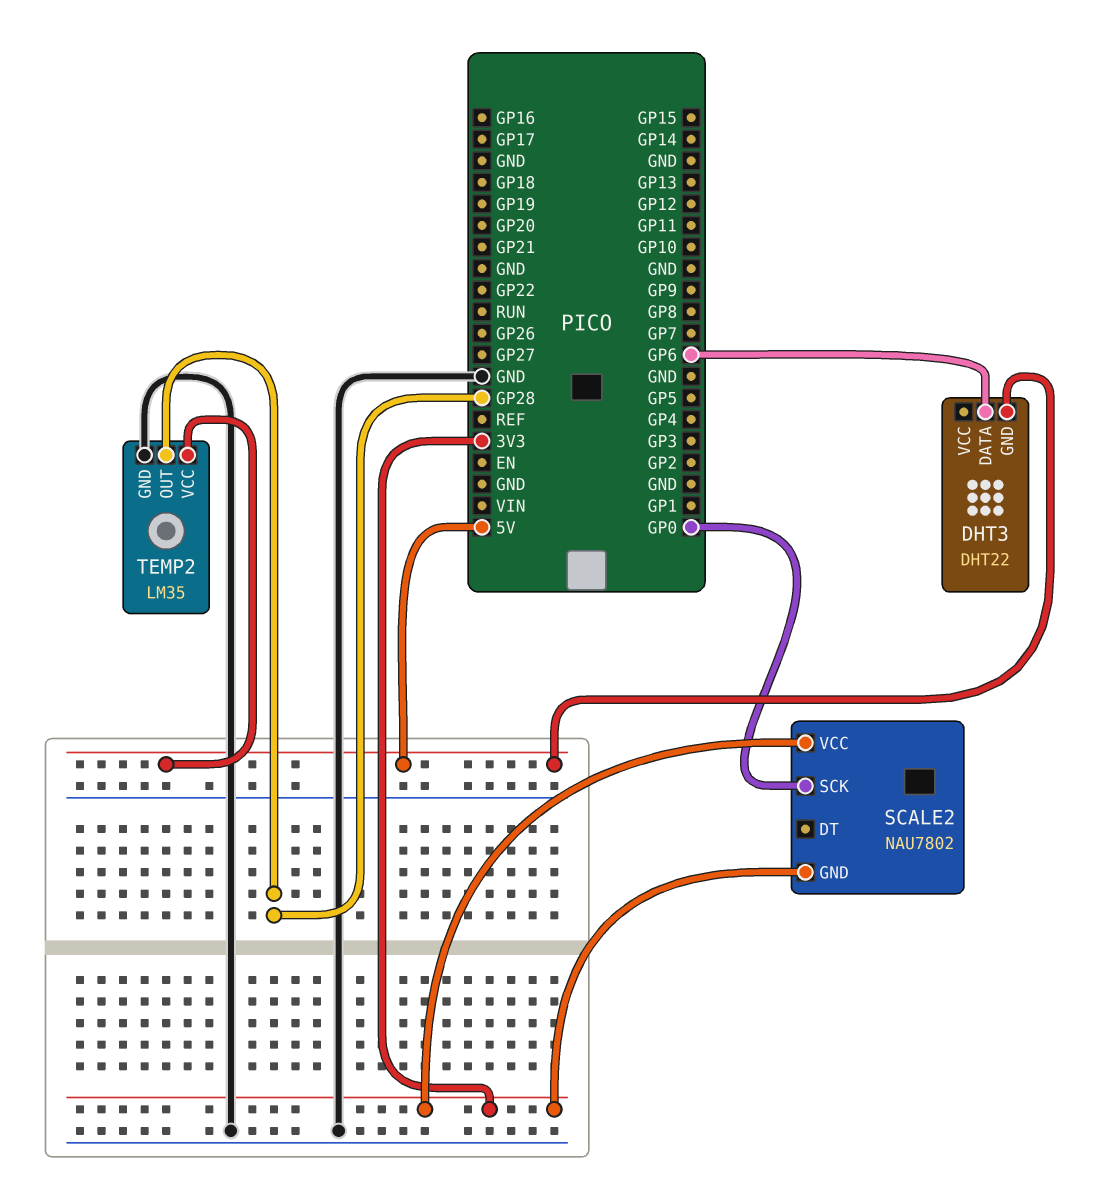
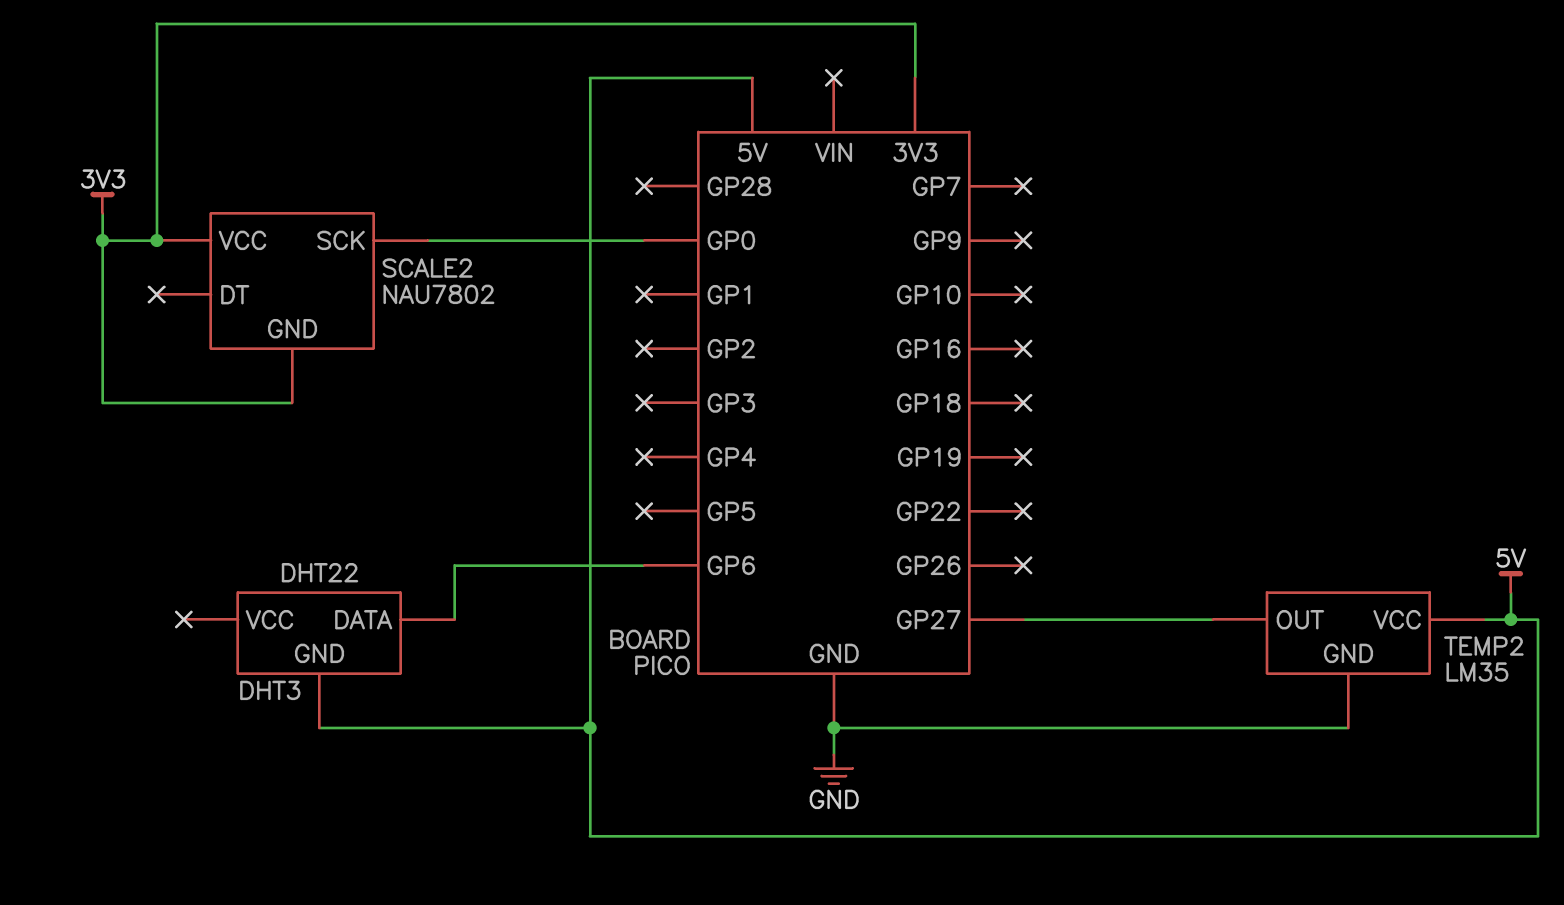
TEMP2 pin OUT: GP28 -> GP27

